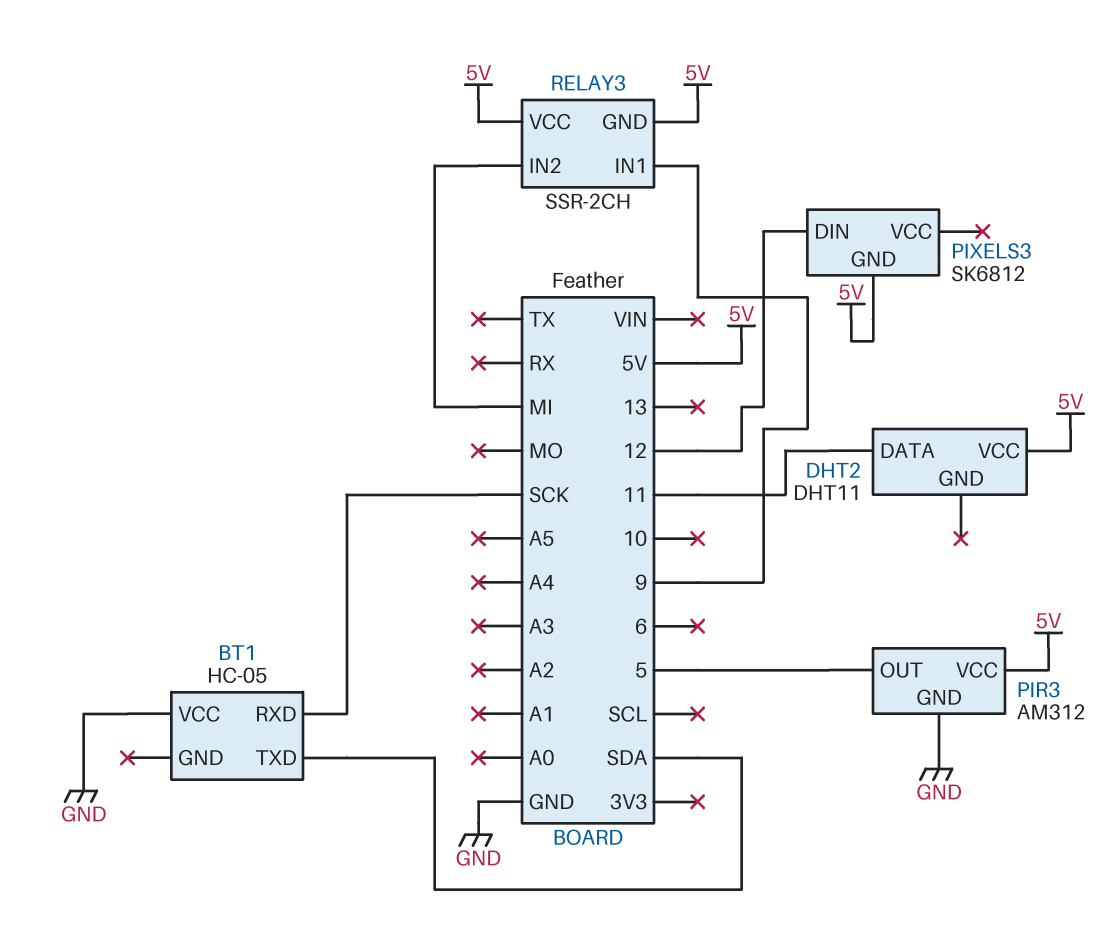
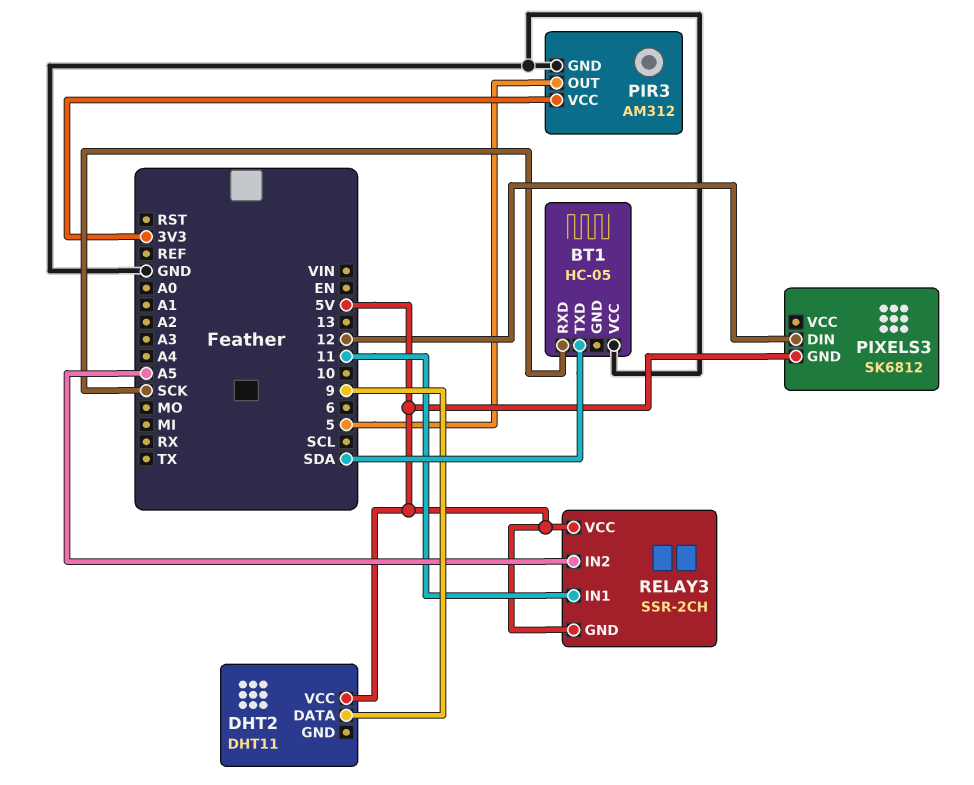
DHT2 pin DATA: 11 -> 9
PIR3 pin VCC: 5V -> 3V3
RELAY3 pin IN1: 9 -> 11
RELAY3 pin IN2: MI -> A5

